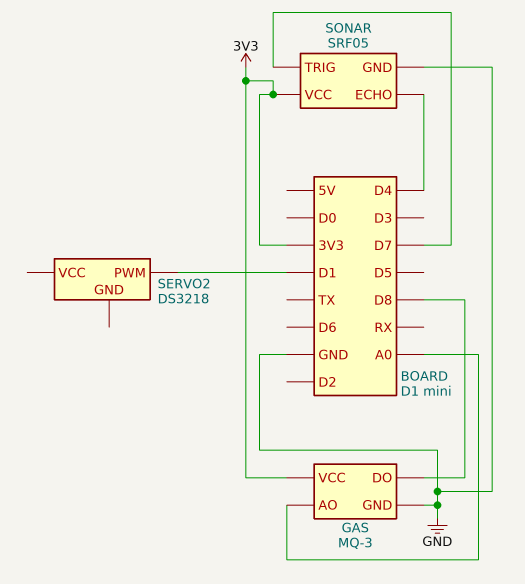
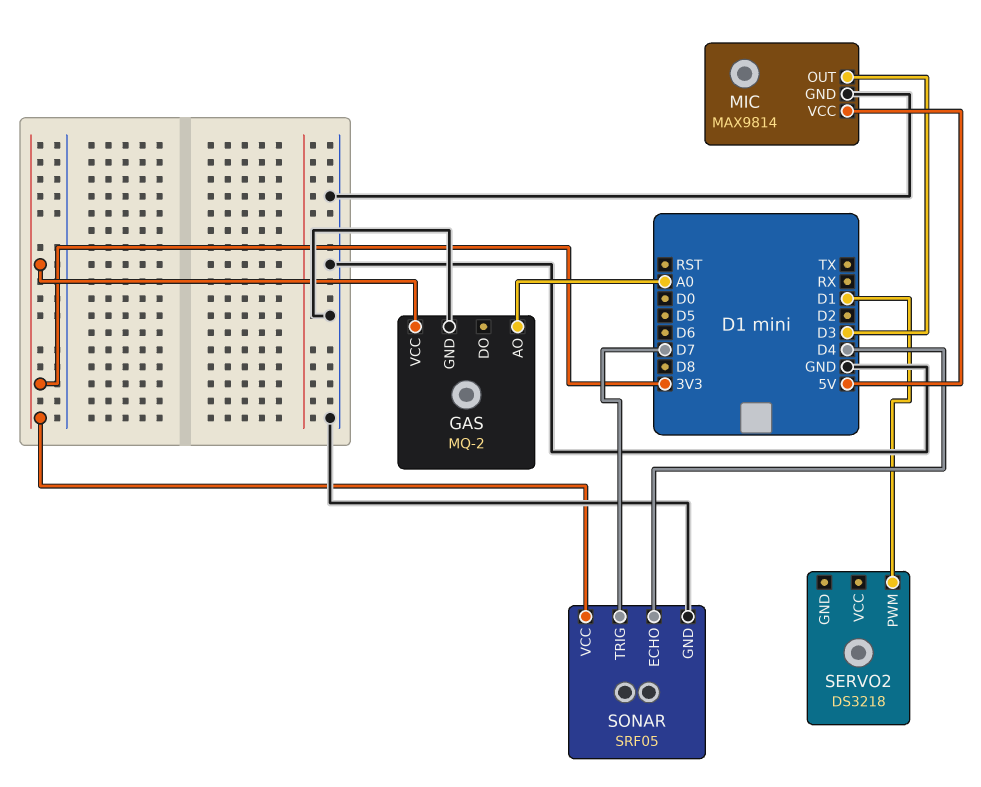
GAS: MQ-3 -> MQ-2
GAS pin DO: D8 -> none
MIC: none -> MAX9814
MIC pin GND: none -> GND
MIC pin OUT: none -> D3
MIC pin VCC: none -> 5V

